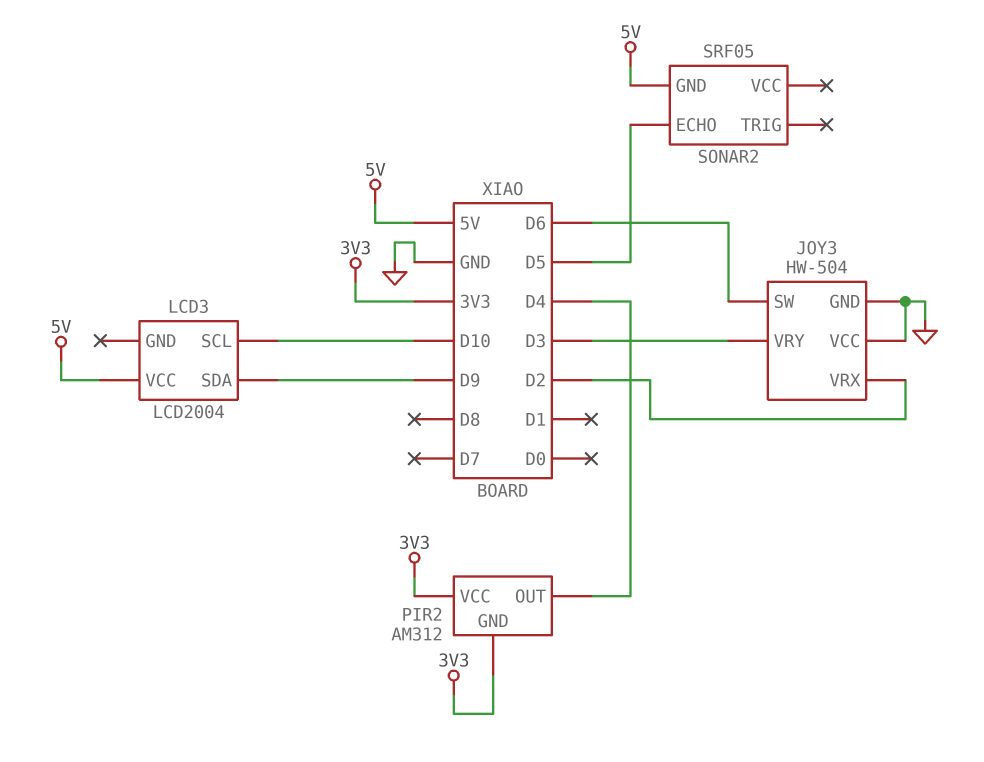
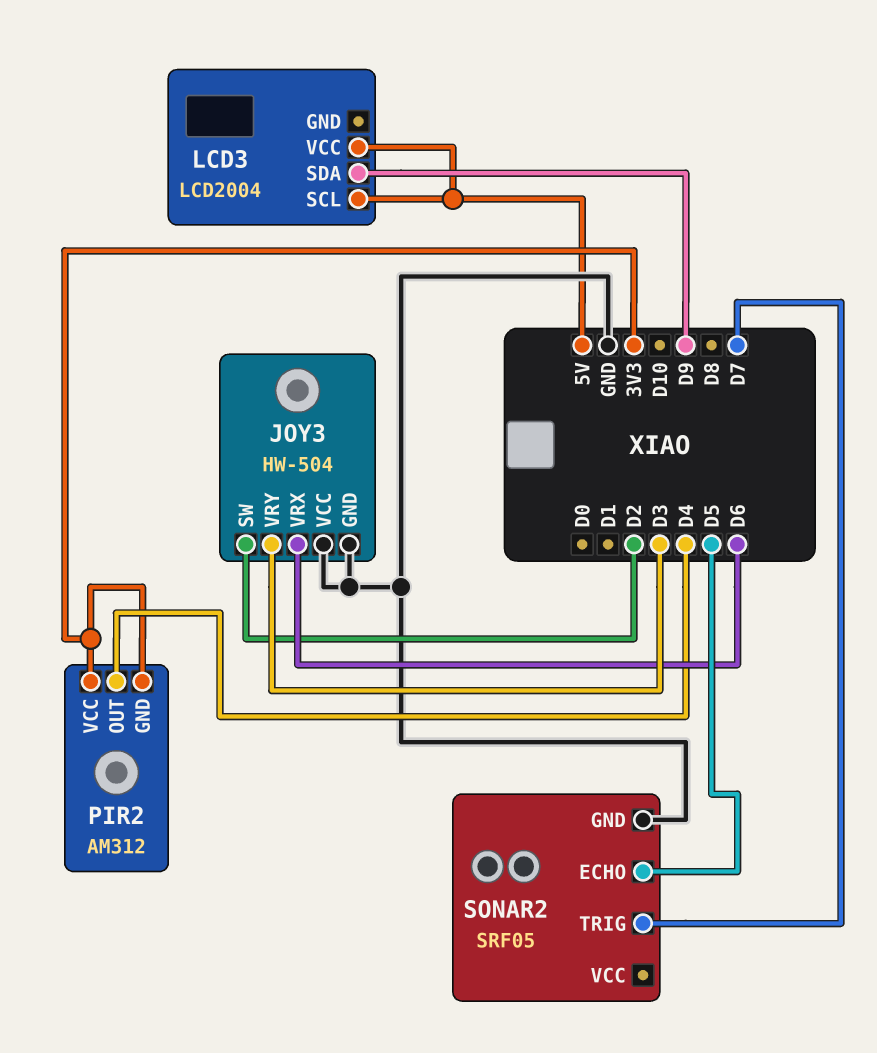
JOY3 pin SW: D6 -> D2
JOY3 pin VRX: D2 -> D6
LCD3 pin SCL: D10 -> 5V
SONAR2 pin GND: 5V -> GND
SONAR2 pin TRIG: none -> D7

